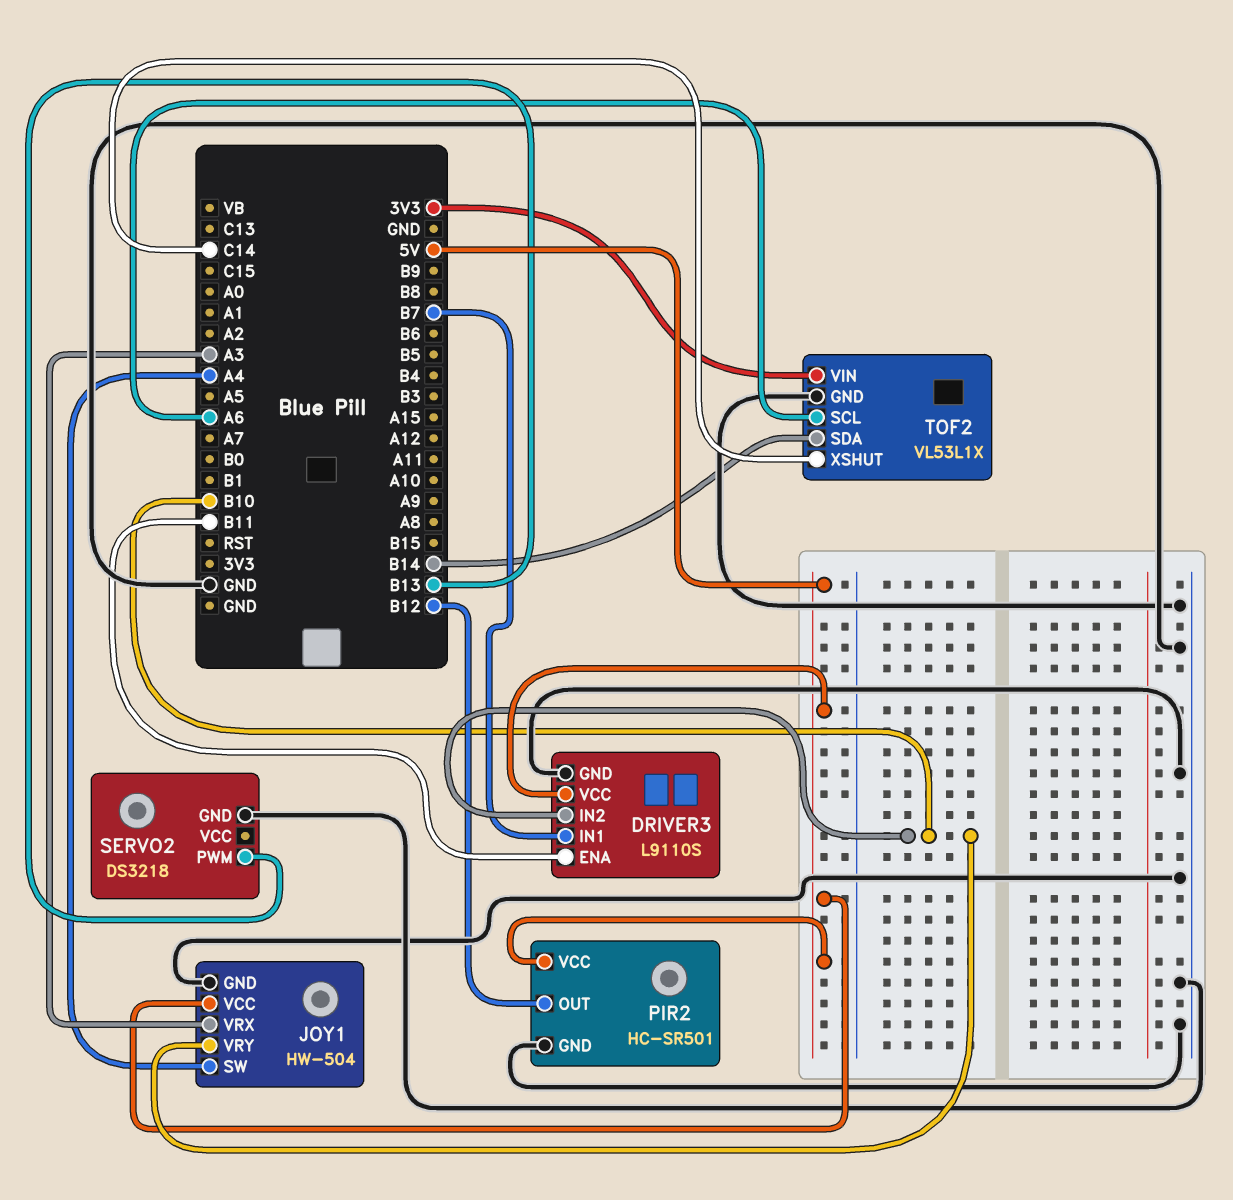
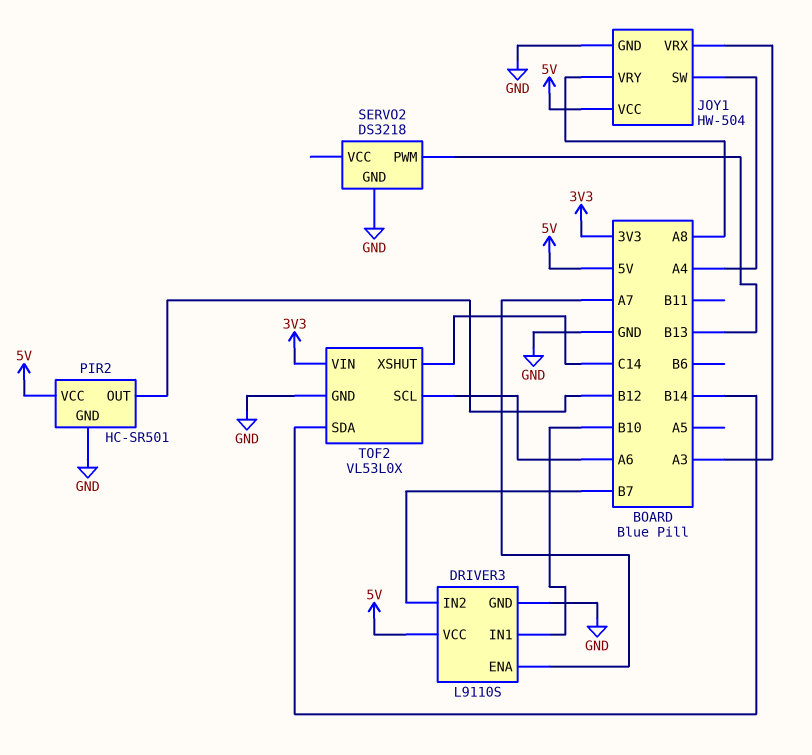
DRIVER3 pin ENA: B11 -> A7
DRIVER3 pin IN1: B7 -> B10
DRIVER3 pin IN2: B10 -> B7
JOY1 pin VRY: B10 -> A8
TOF2: VL53L1X -> VL53L0X

